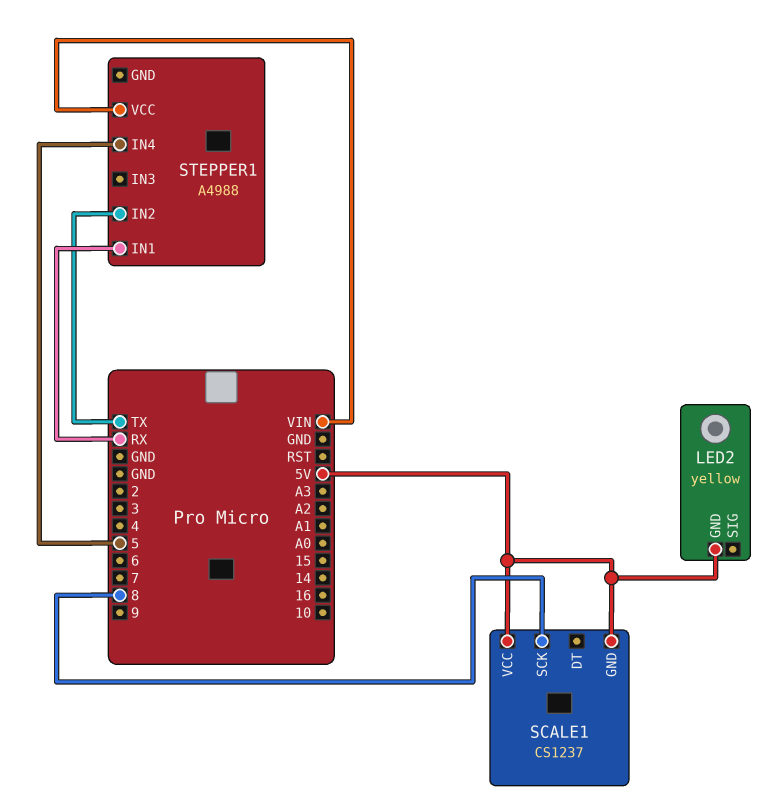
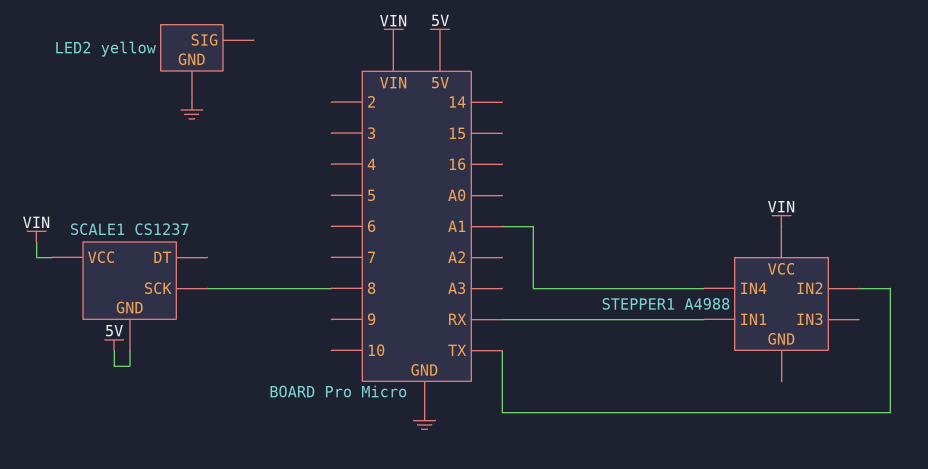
LED2 pin GND: 5V -> GND
SCALE1 pin VCC: 5V -> VIN
STEPPER1 pin IN4: 5 -> A1

